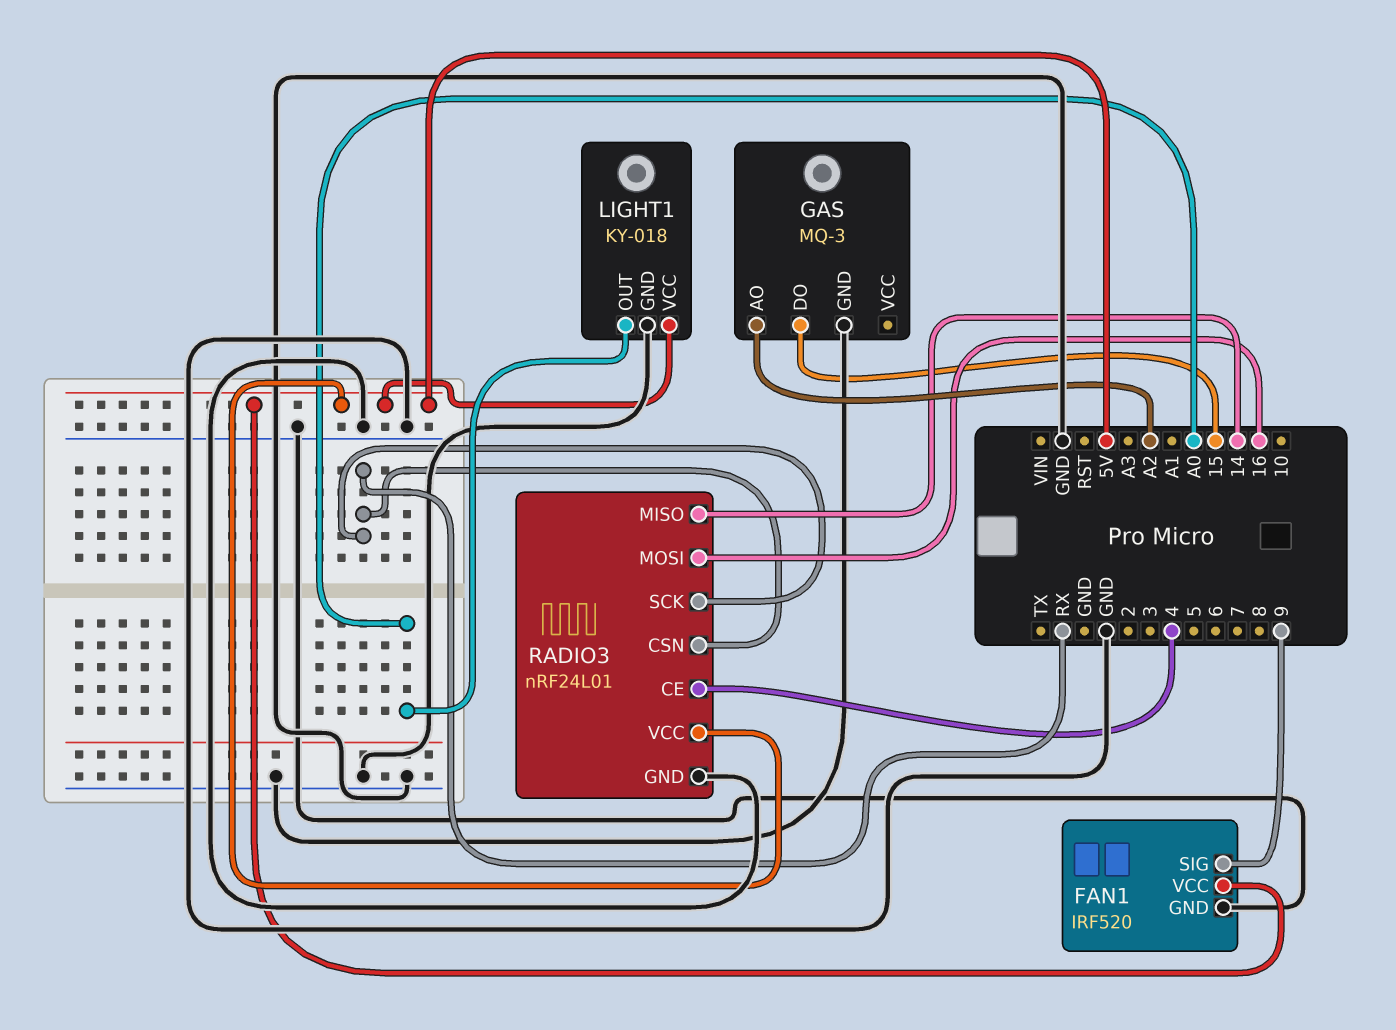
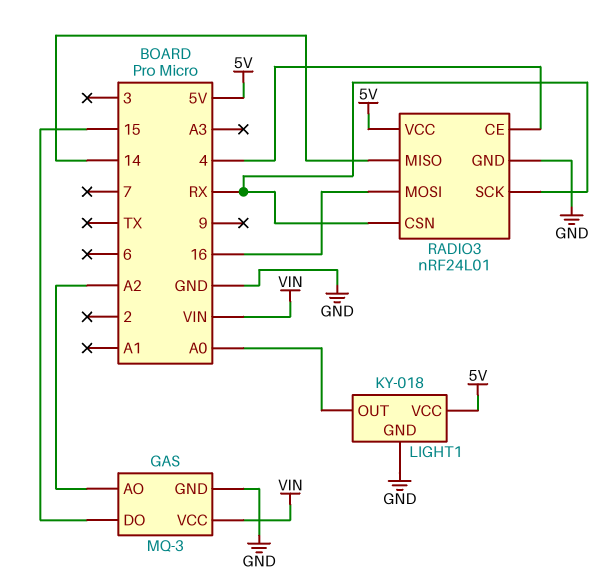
FAN1: IRF520 -> none
FAN1 pin GND: GND -> none
FAN1 pin SIG: 9 -> none
FAN1 pin VCC: 5V -> none
GAS pin VCC: none -> VIN

